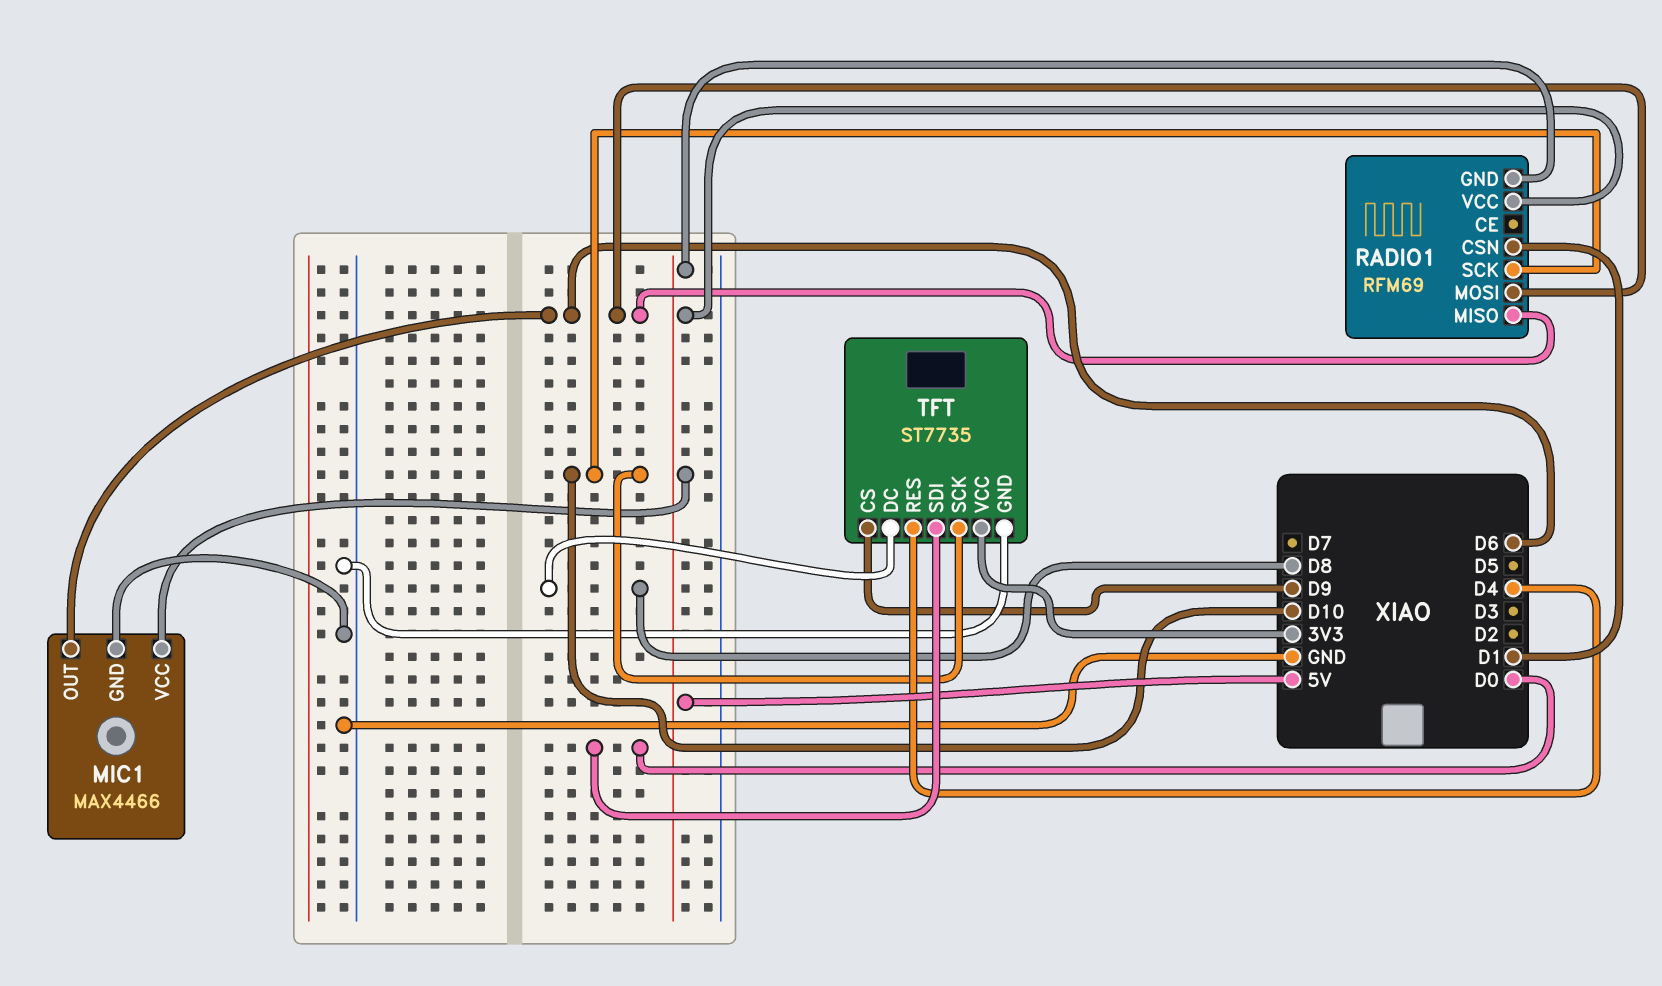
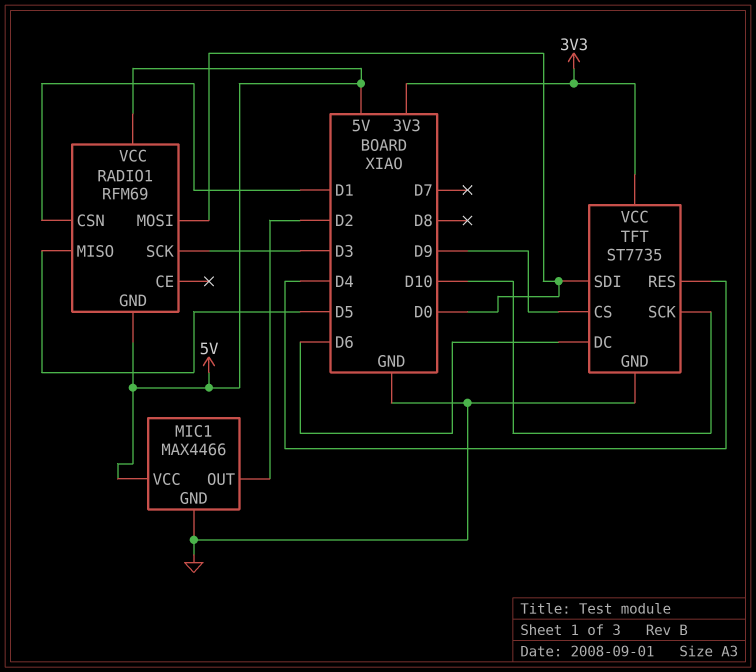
MIC1 pin OUT: D6 -> D2
RADIO1 pin MISO: D6 -> D5
RADIO1 pin MOSI: D6 -> D0
RADIO1 pin SCK: D10 -> D3
TFT pin DC: D8 -> D6

